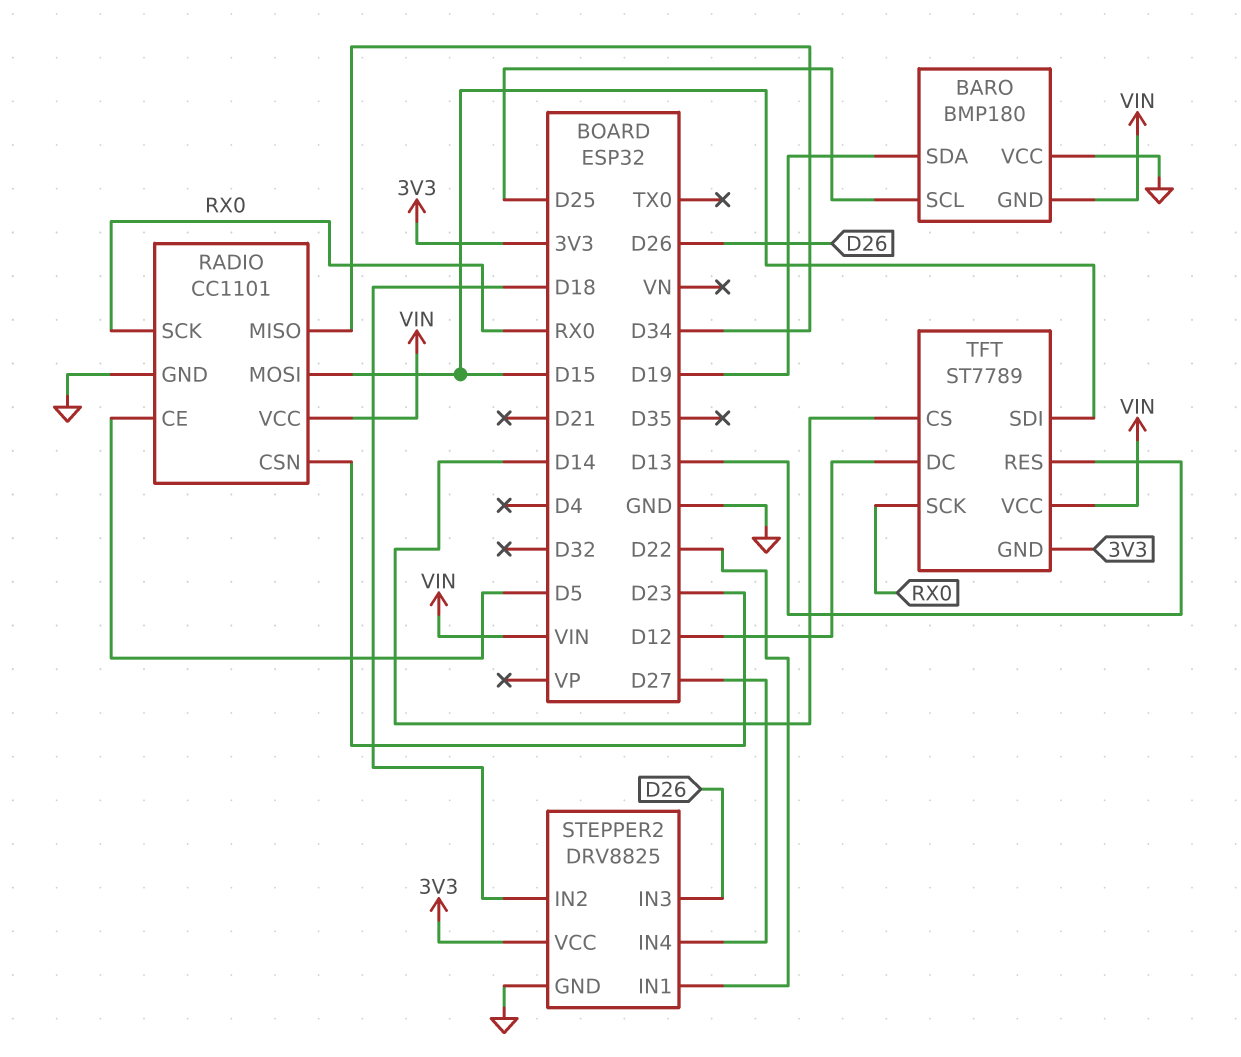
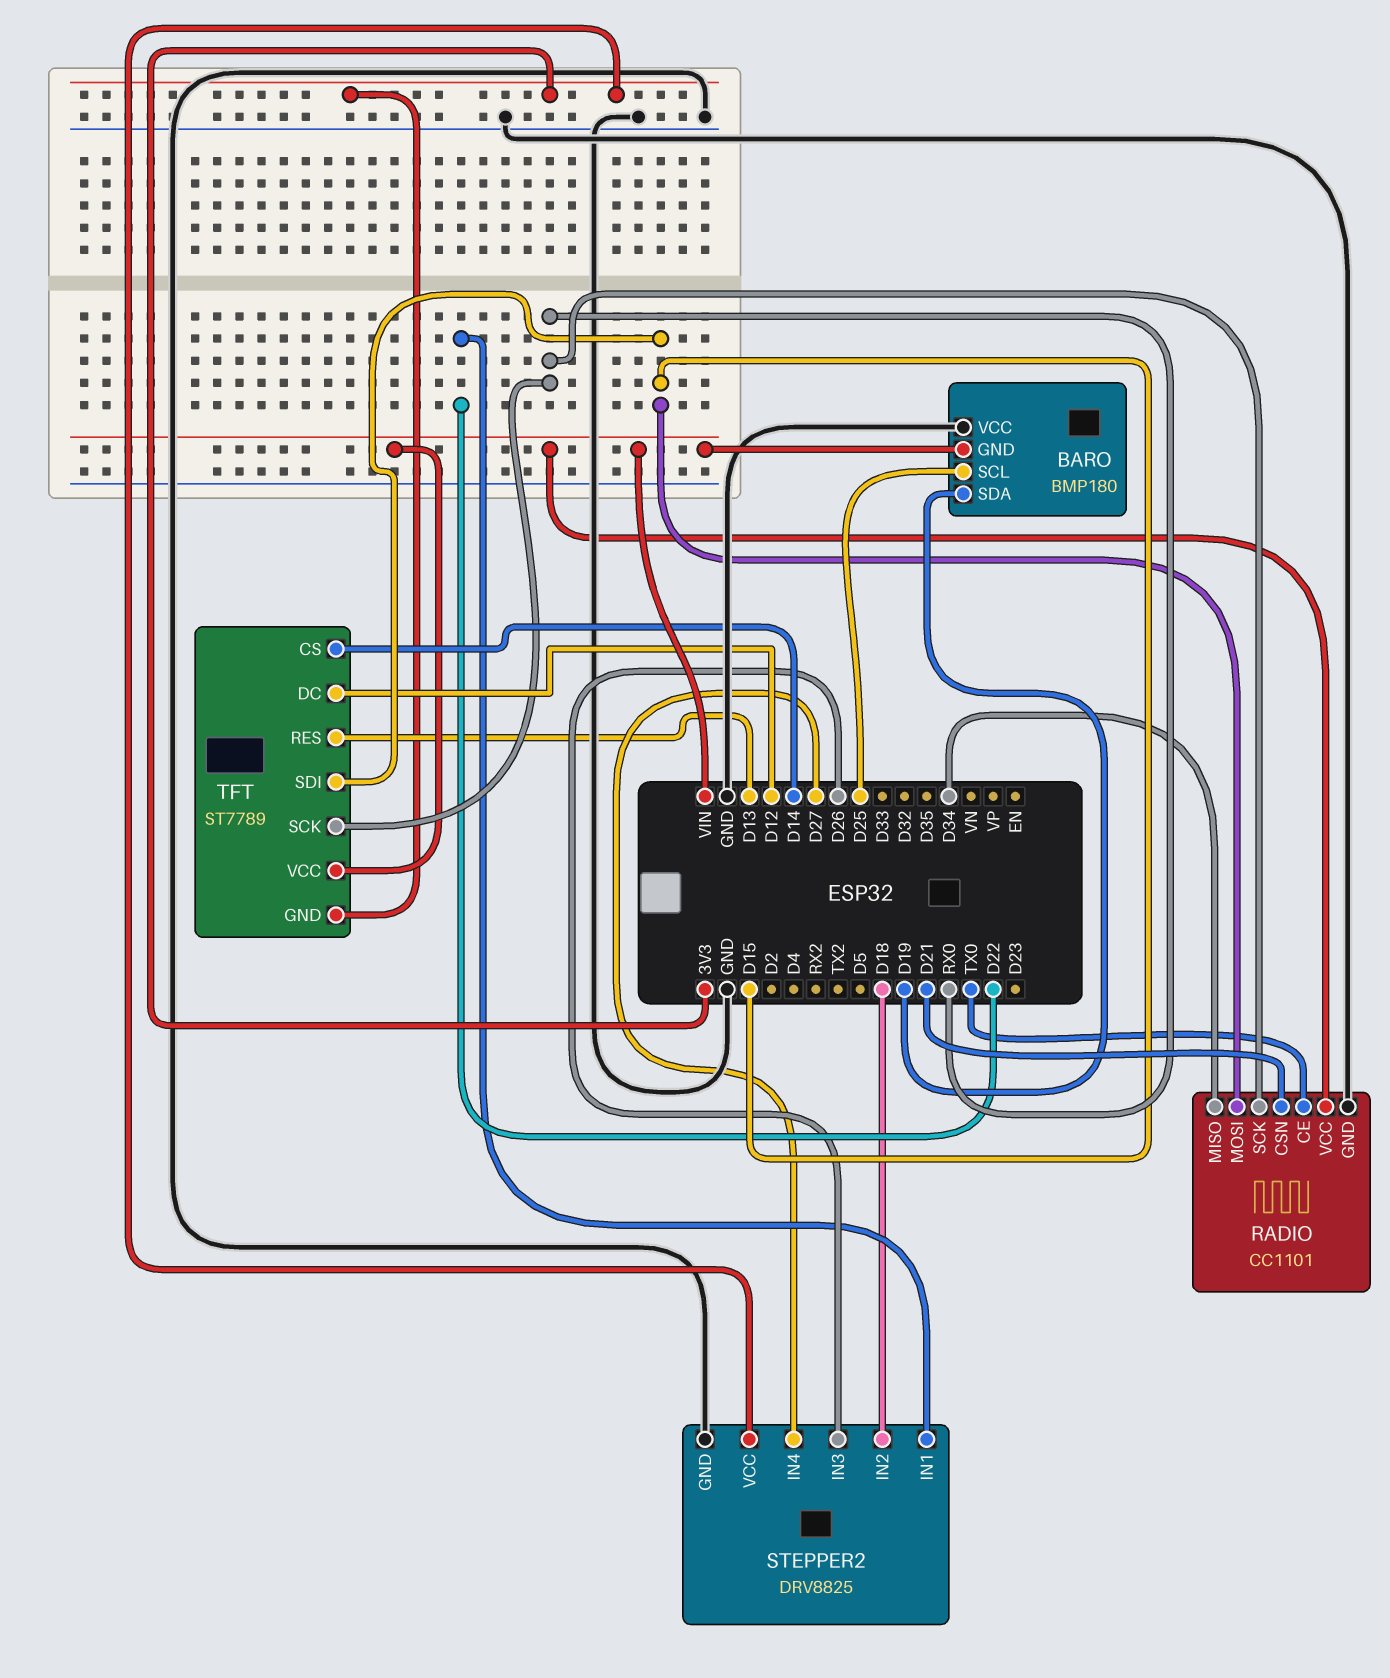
RADIO pin CE: D5 -> TX0
RADIO pin CSN: D23 -> D21

